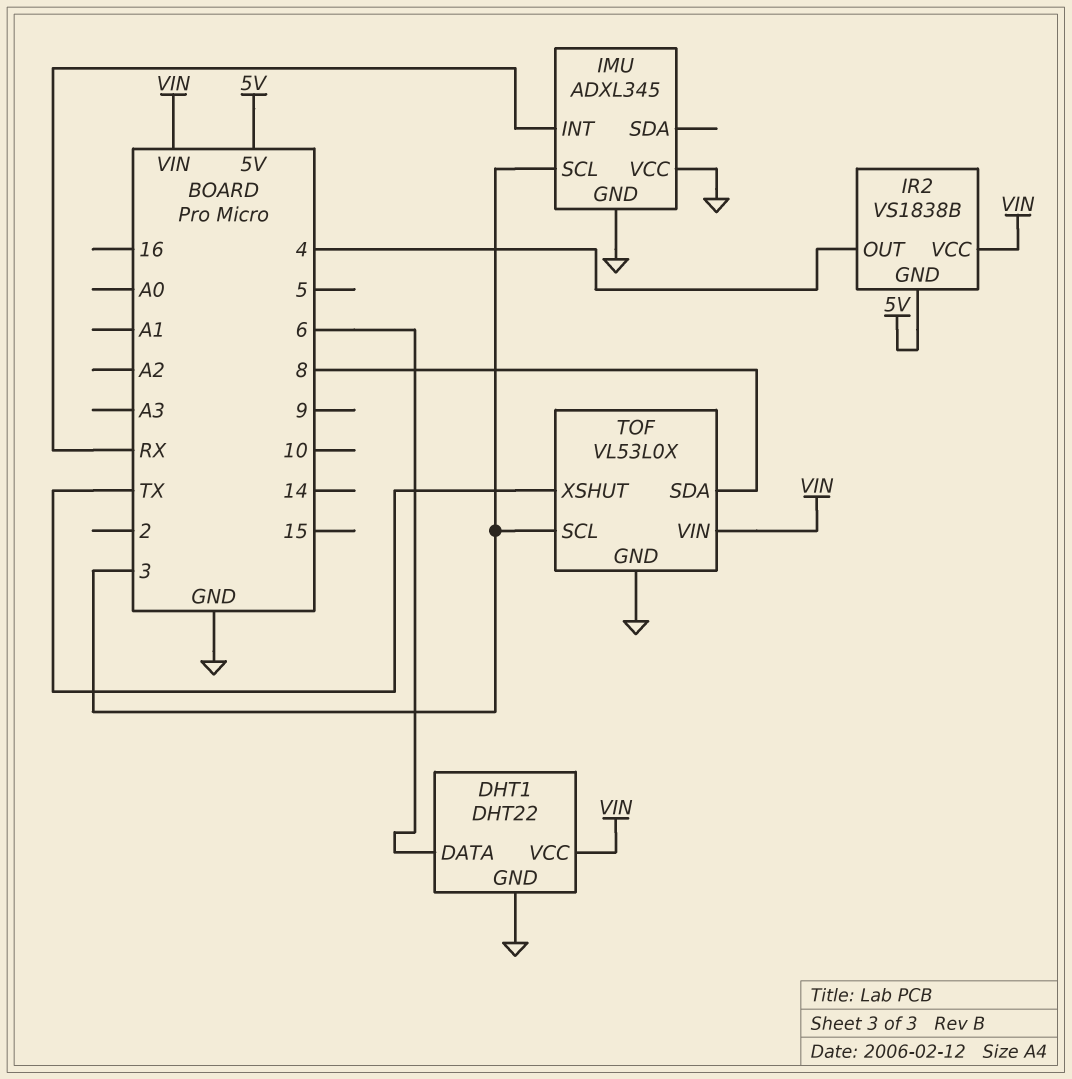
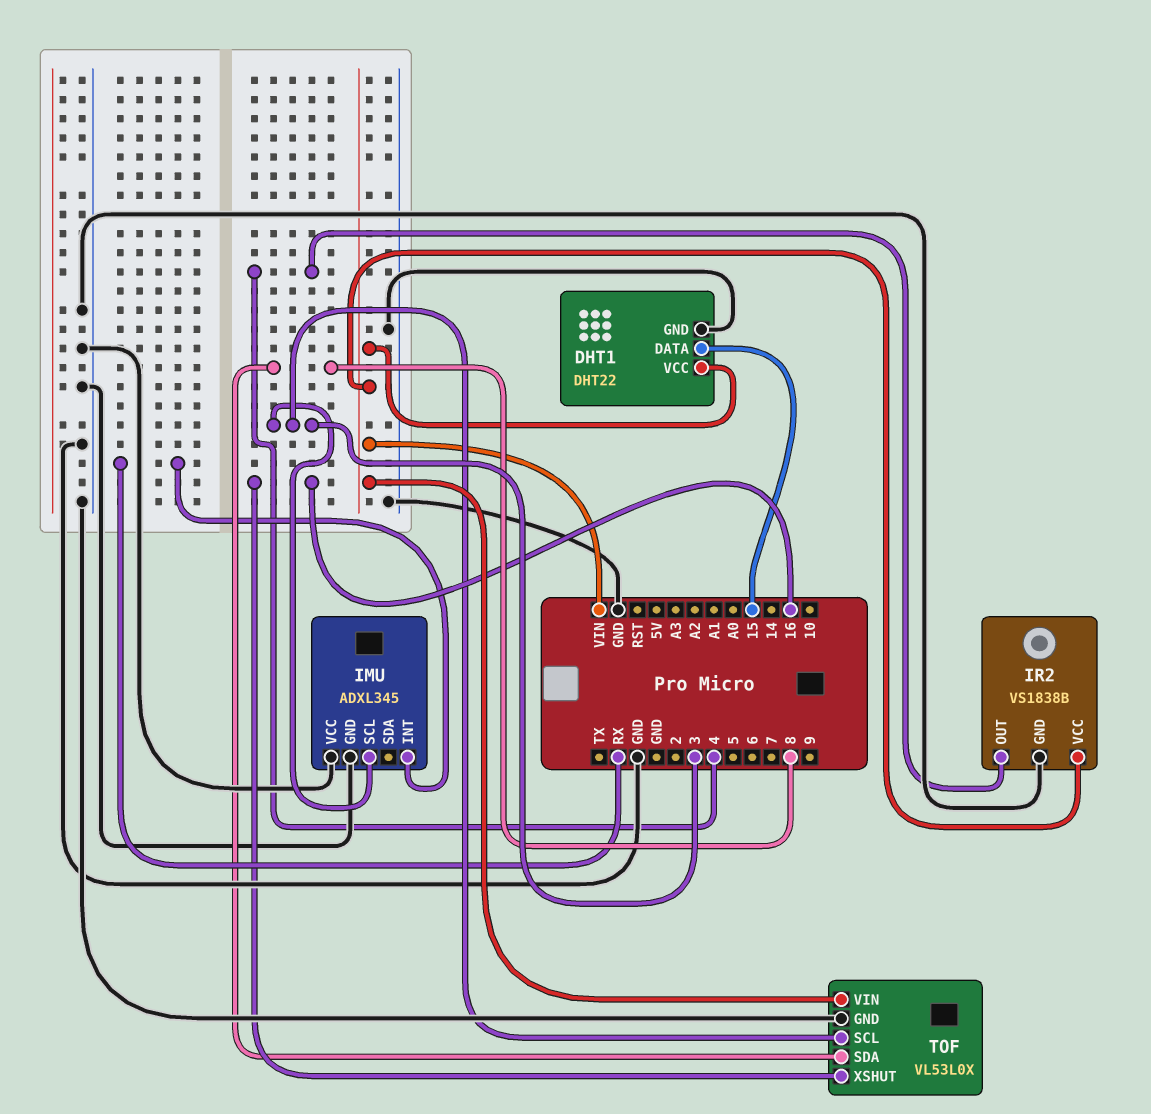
DHT1 pin DATA: 6 -> 15
IR2 pin GND: 5V -> GND
TOF pin XSHUT: TX -> 16

